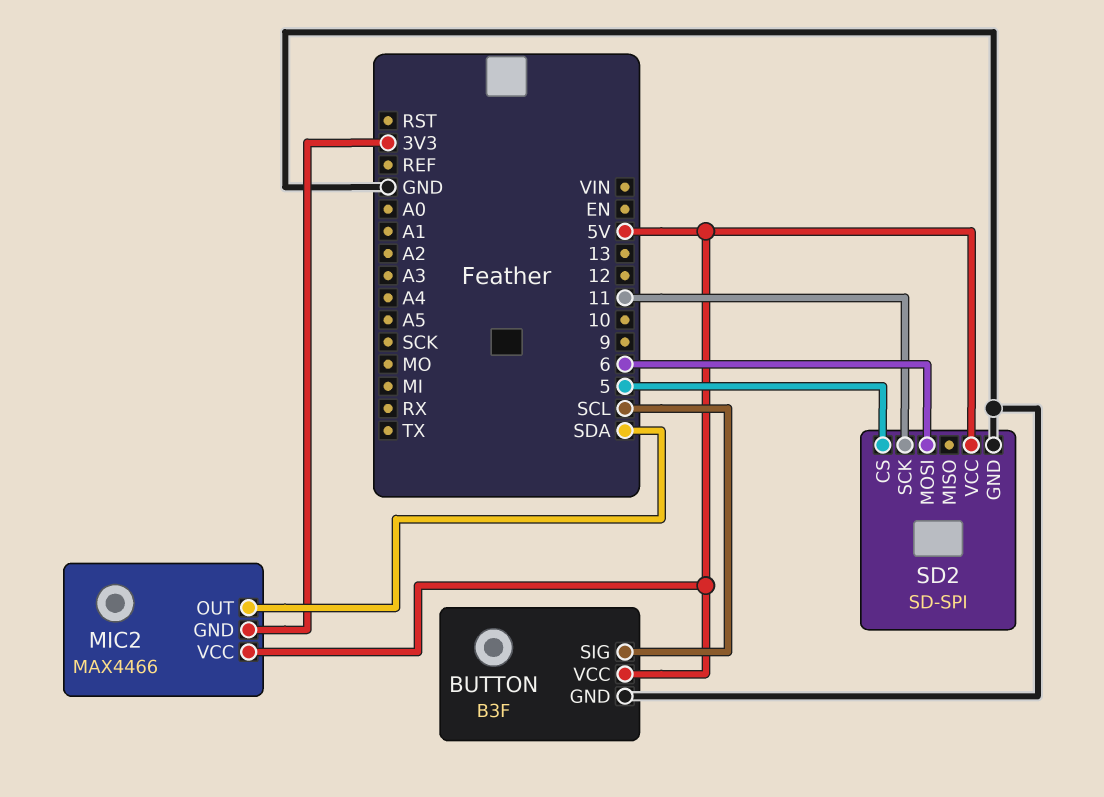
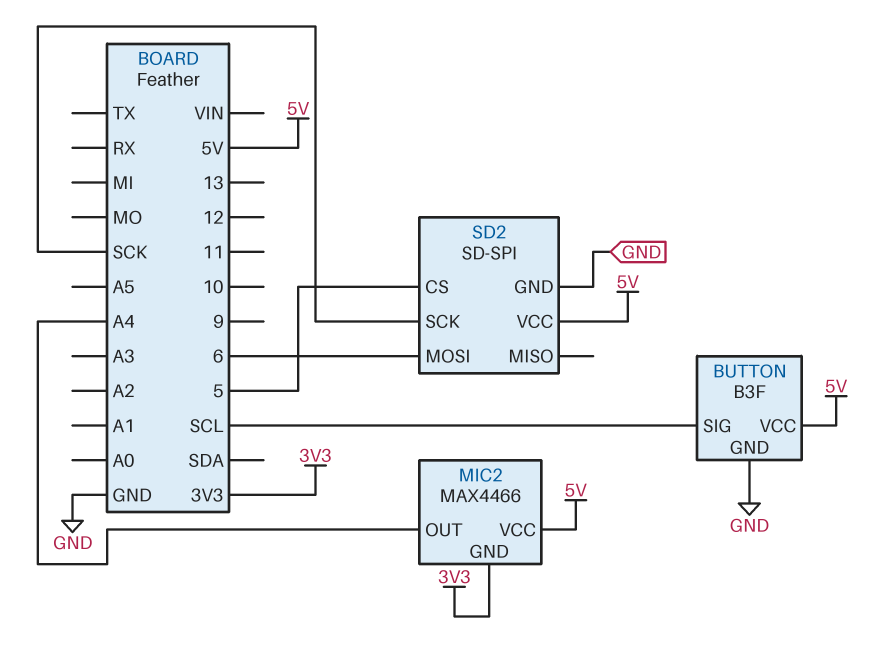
MIC2 pin OUT: SDA -> A4
SD2 pin SCK: 11 -> SCK

